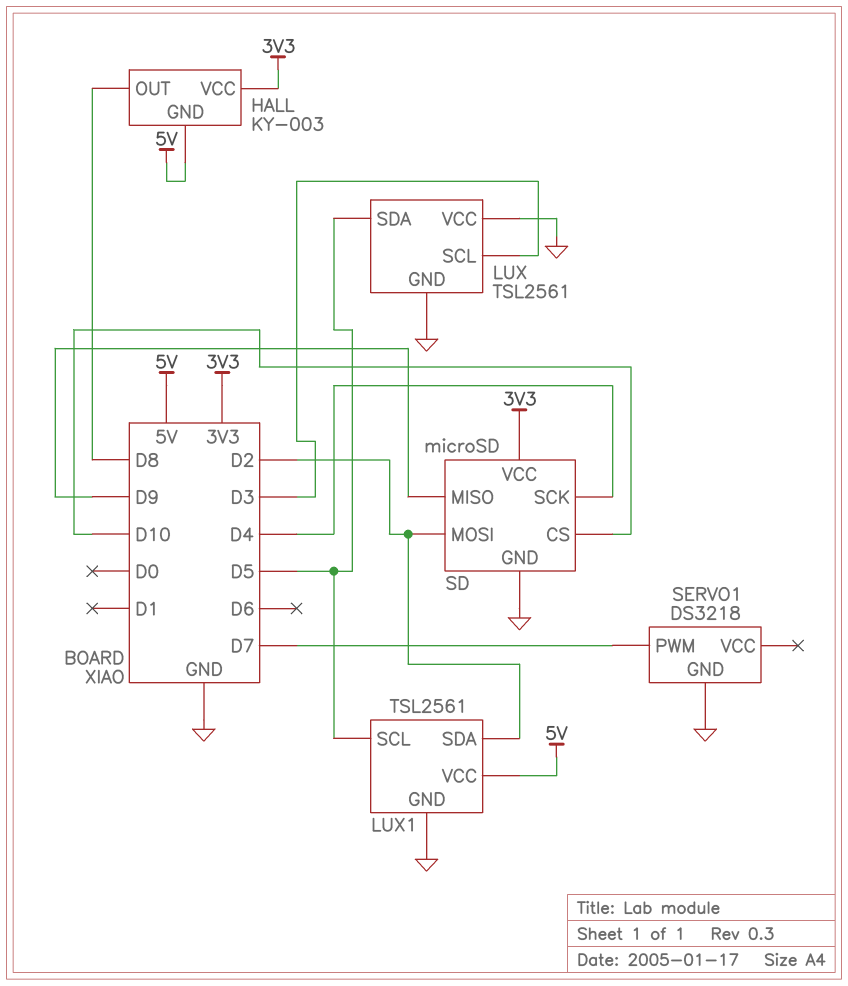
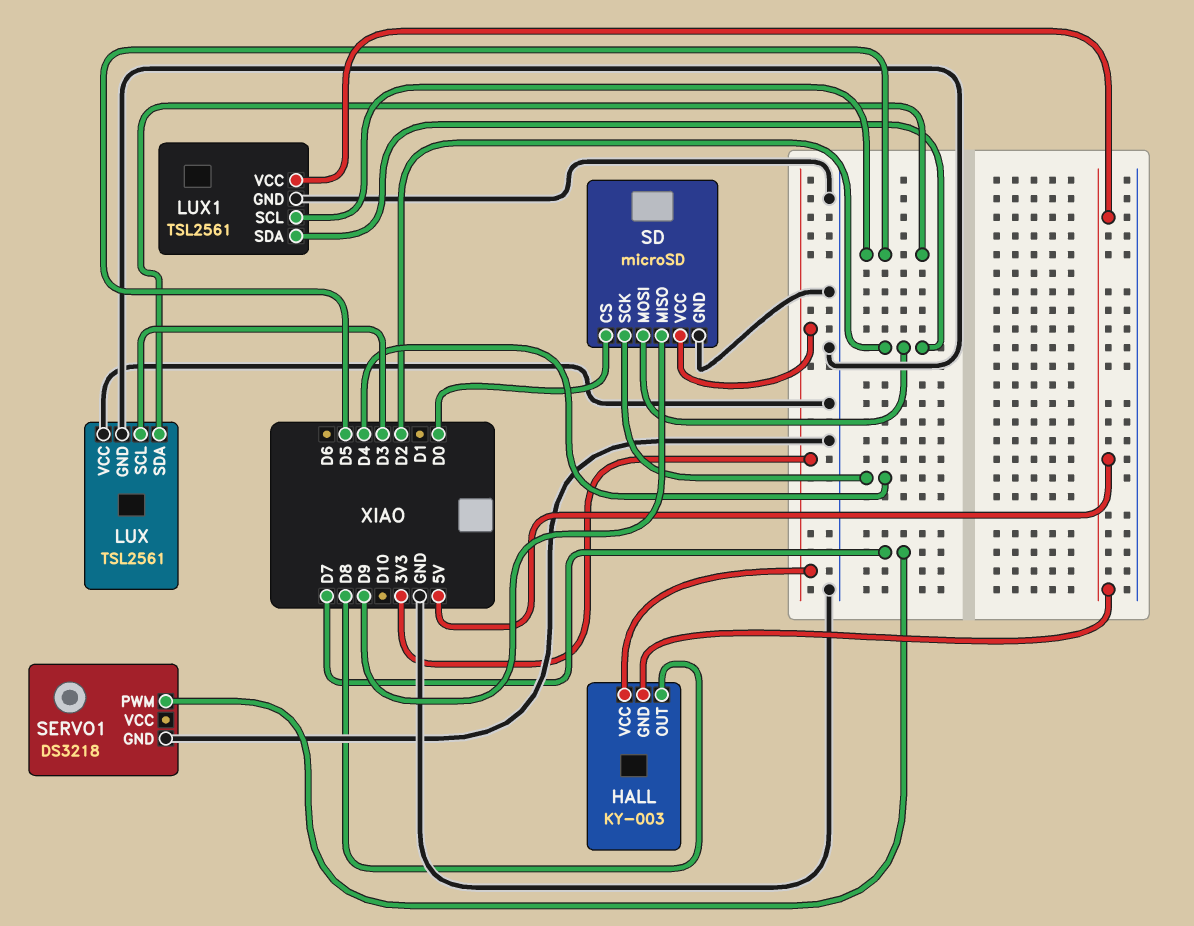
SD pin CS: D10 -> D0

